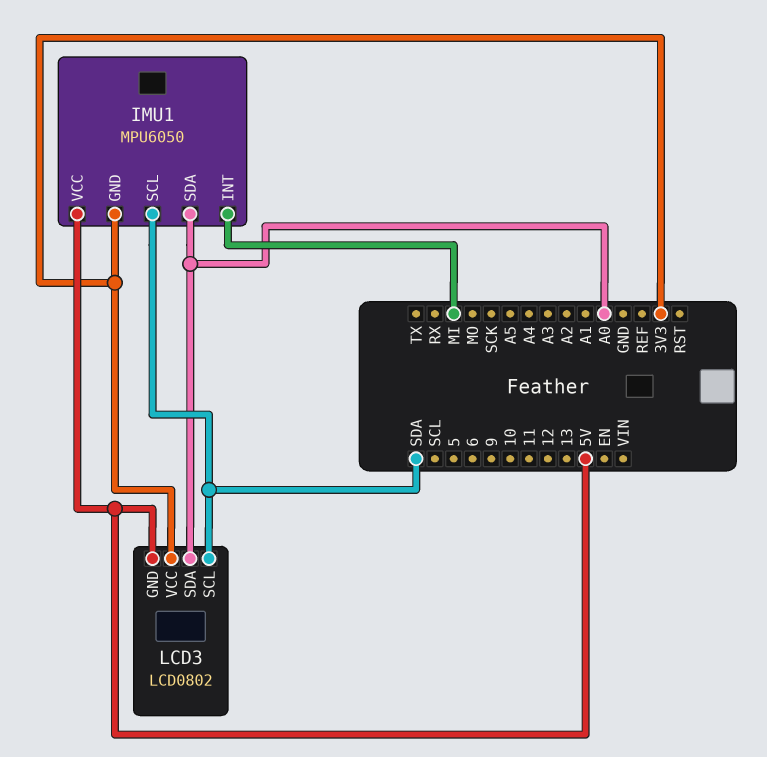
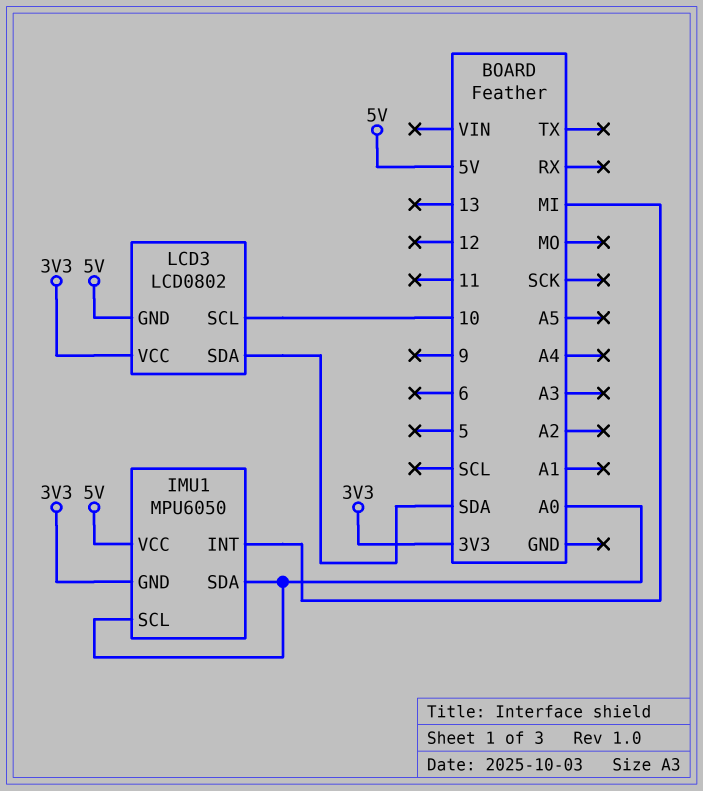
IMU1 pin SCL: SDA -> A0
LCD3 pin SCL: SDA -> 10
LCD3 pin SDA: A0 -> SDA

